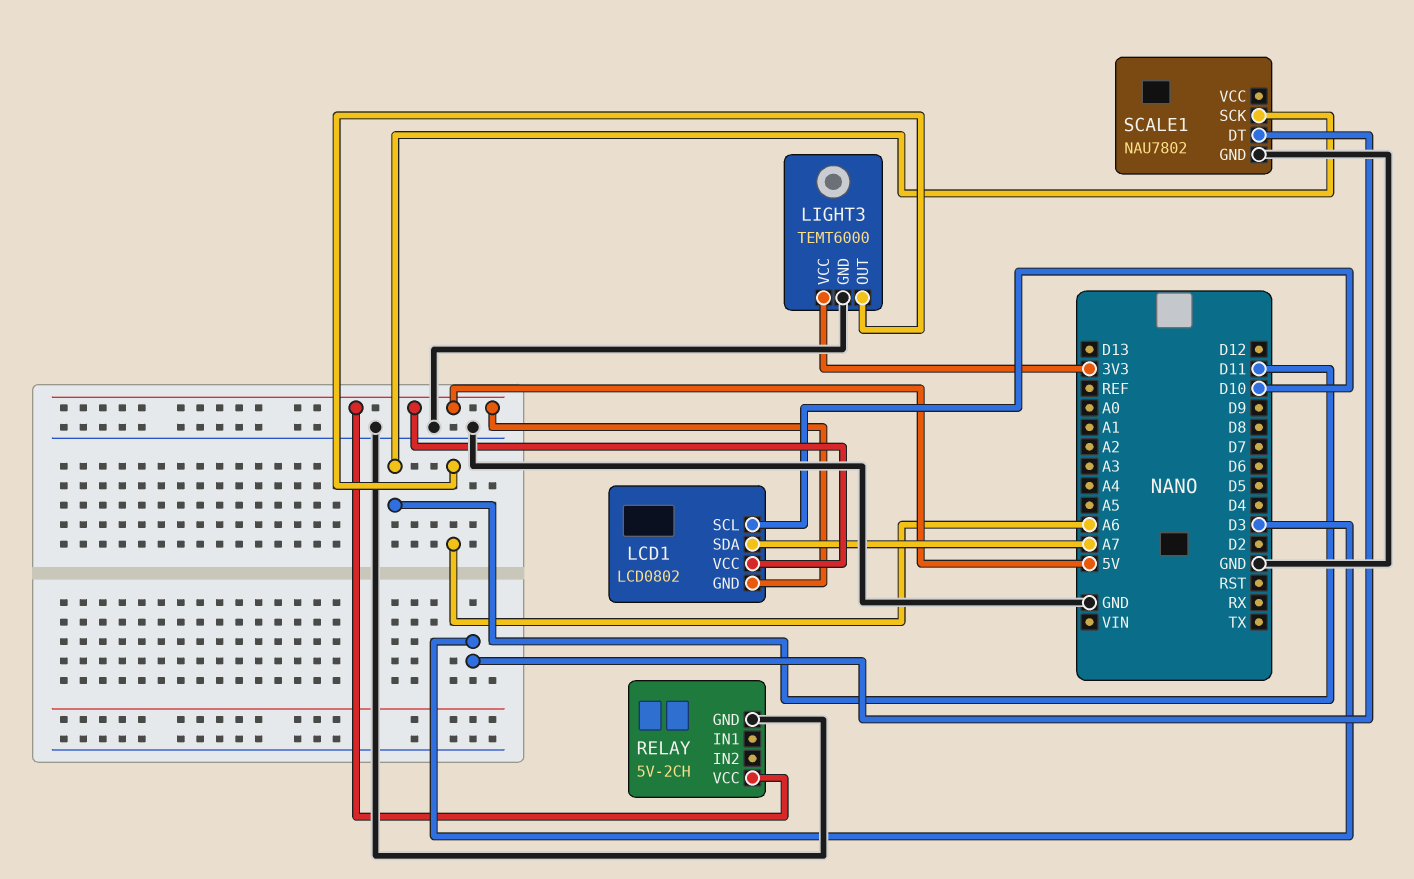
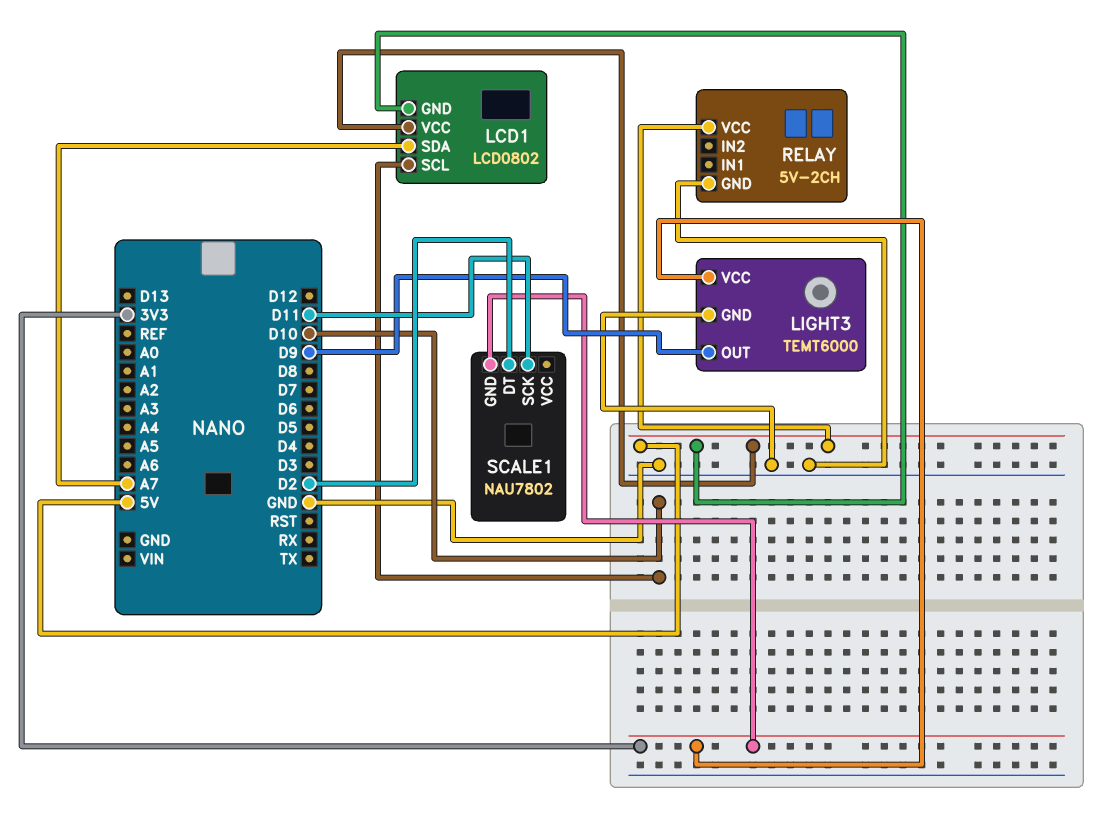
LIGHT3 pin OUT: A6 -> D9
SCALE1 pin DT: D3 -> D2
SCALE1 pin GND: GND -> 3V3

